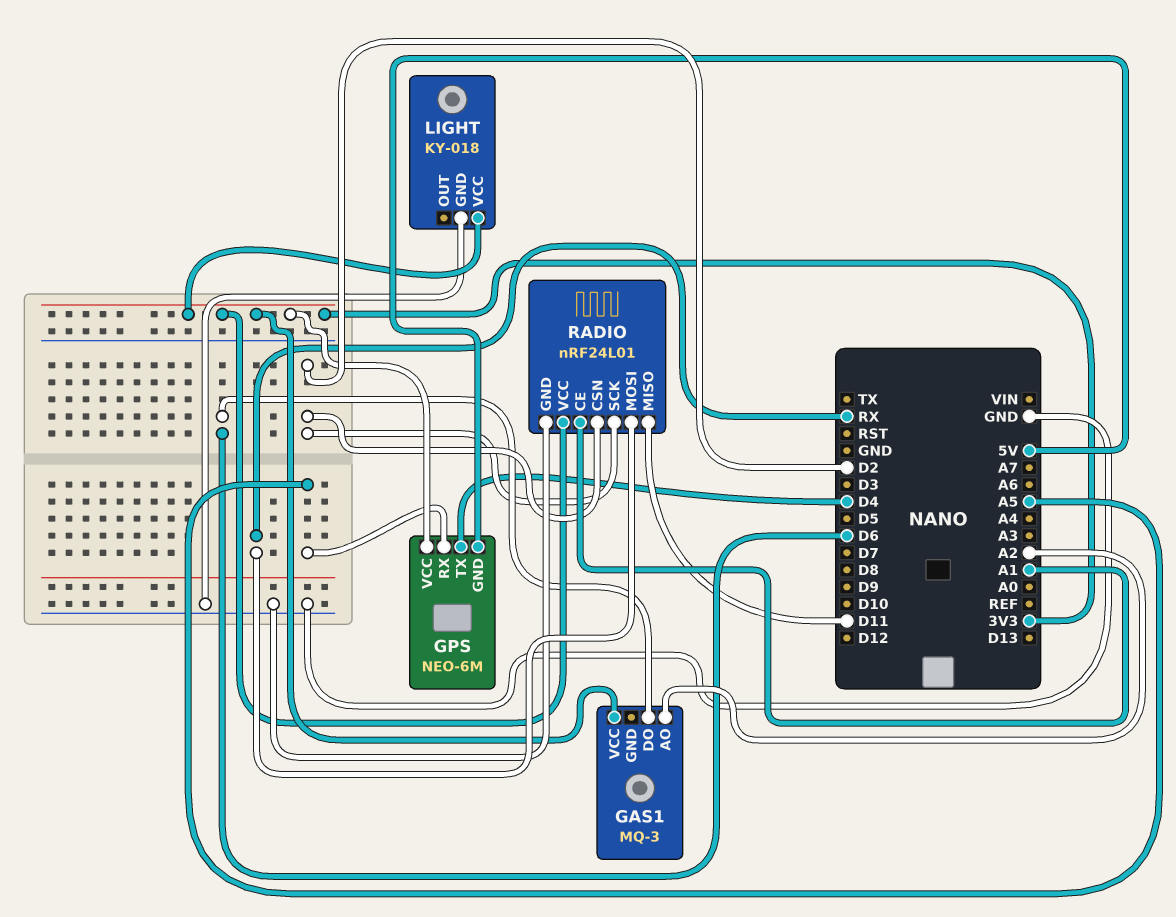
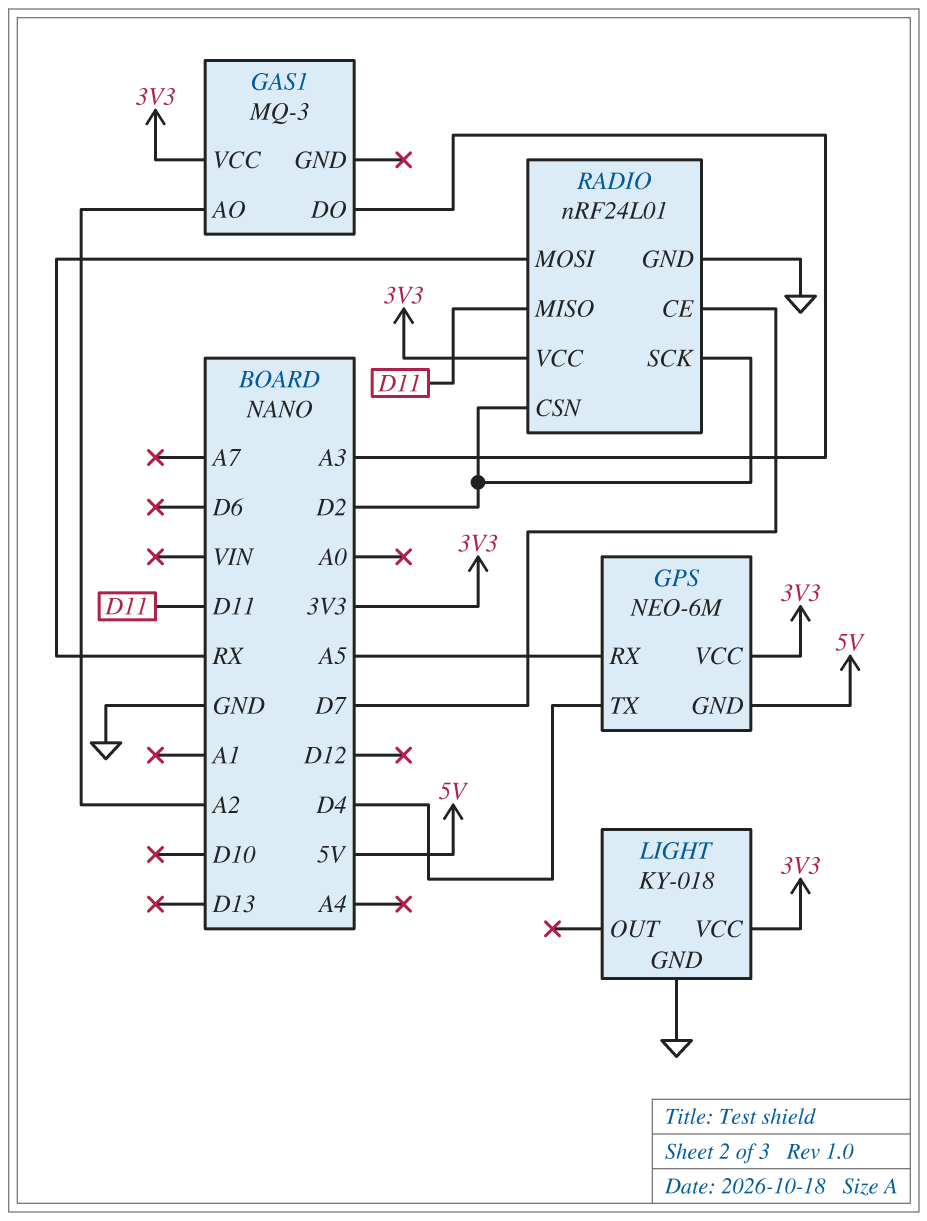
GAS1 pin DO: D6 -> A3
RADIO pin CE: A1 -> D7

